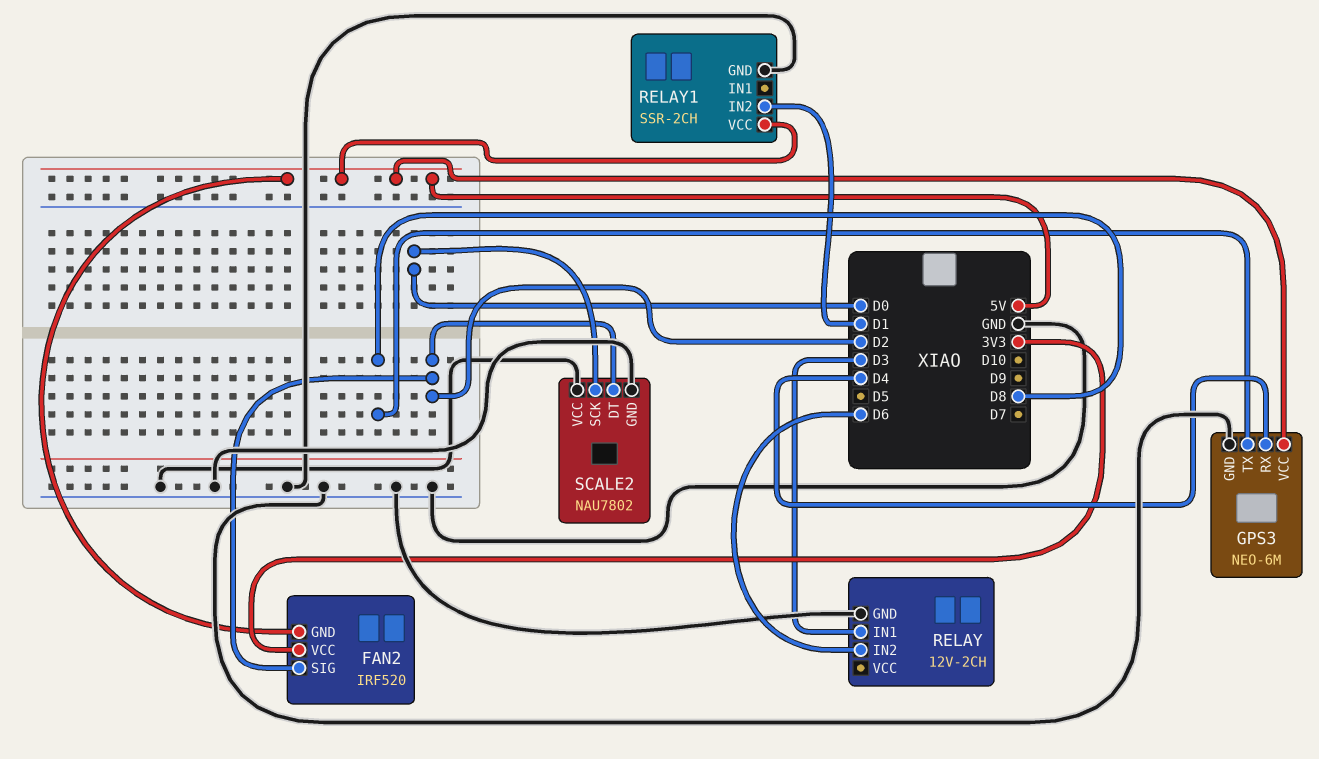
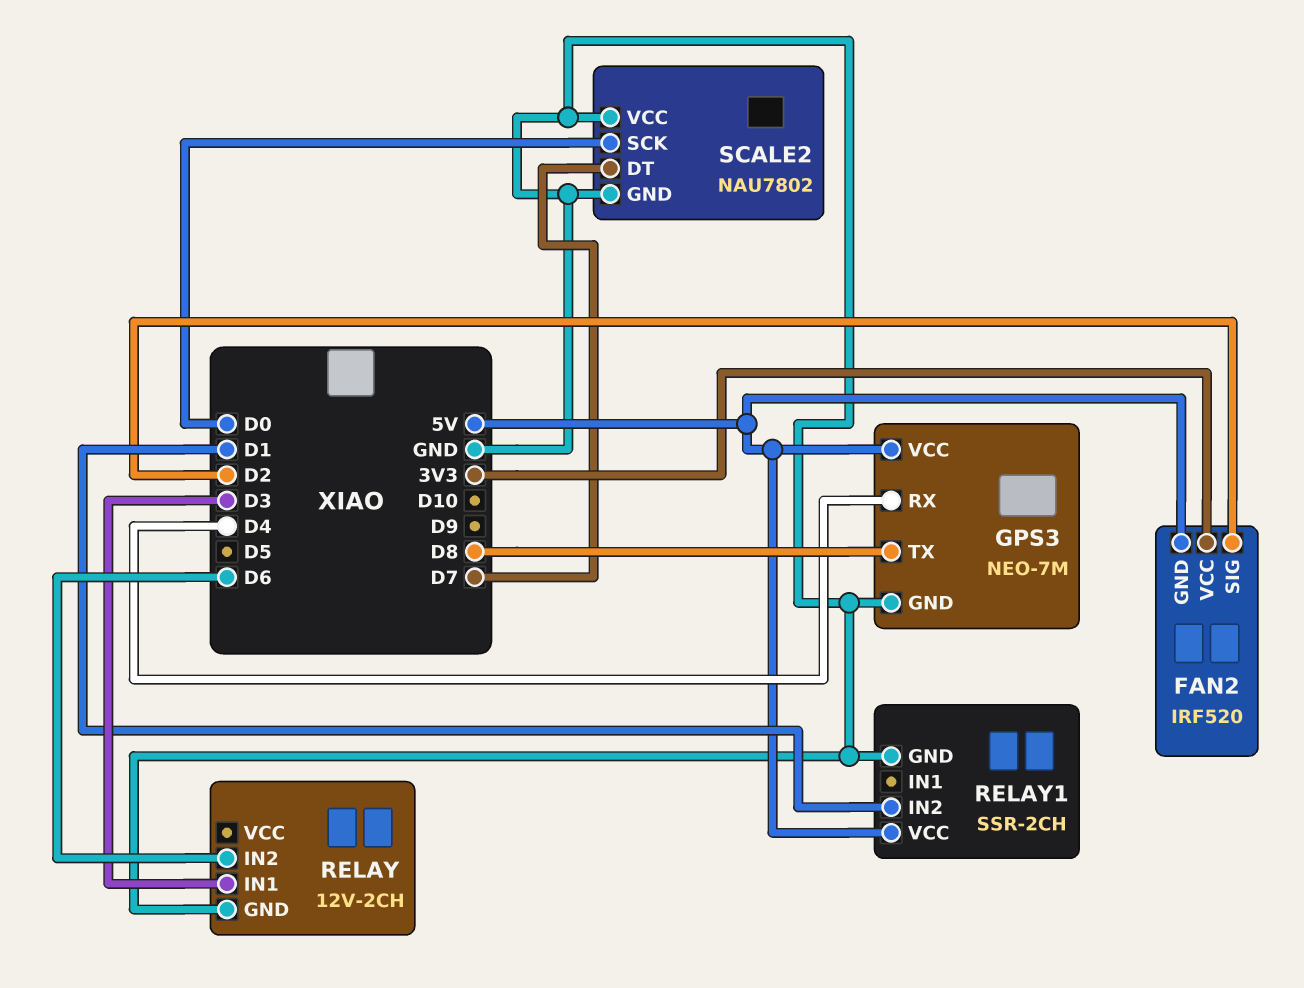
GPS3: NEO-6M -> NEO-7M
SCALE2 pin DT: D2 -> D7

